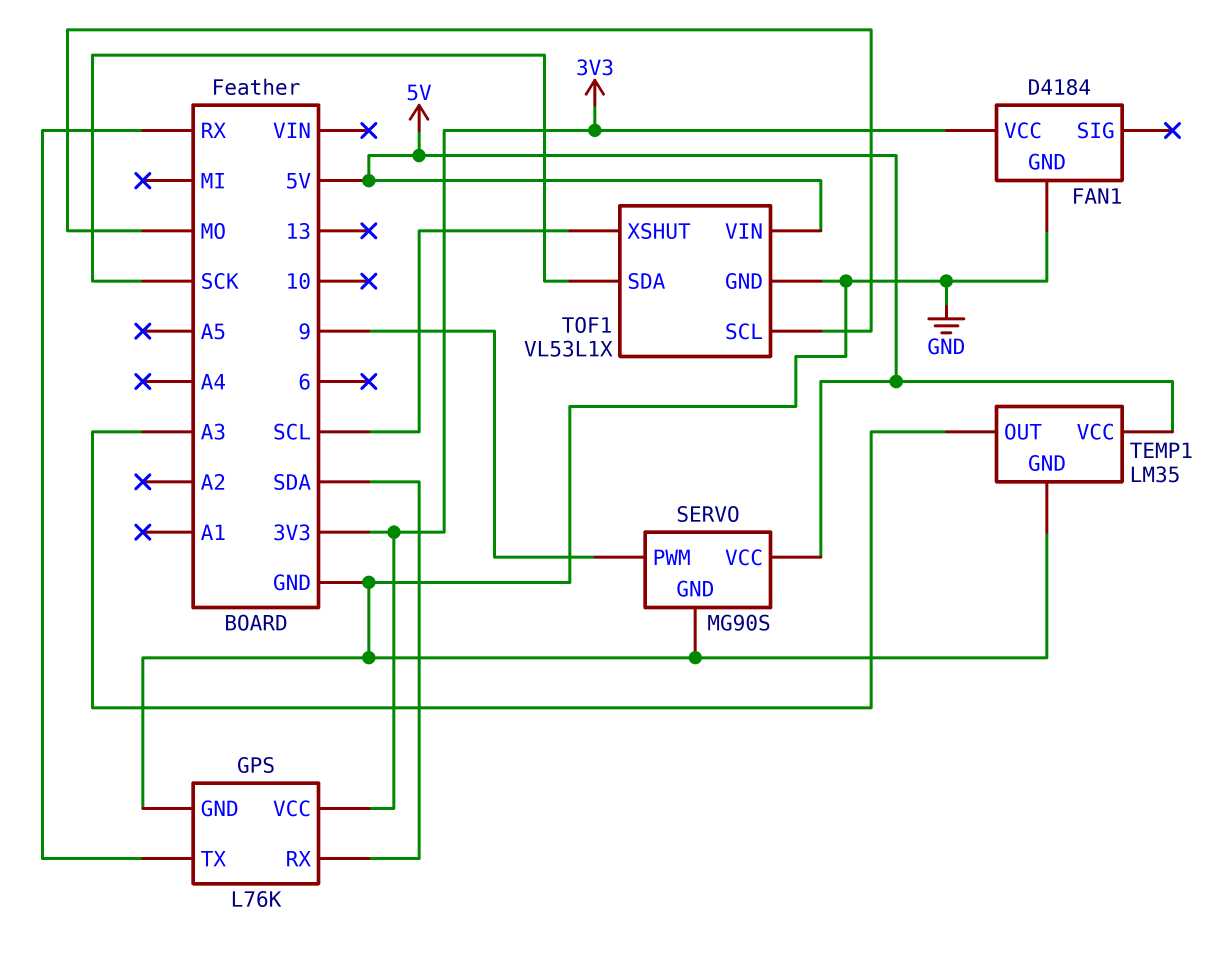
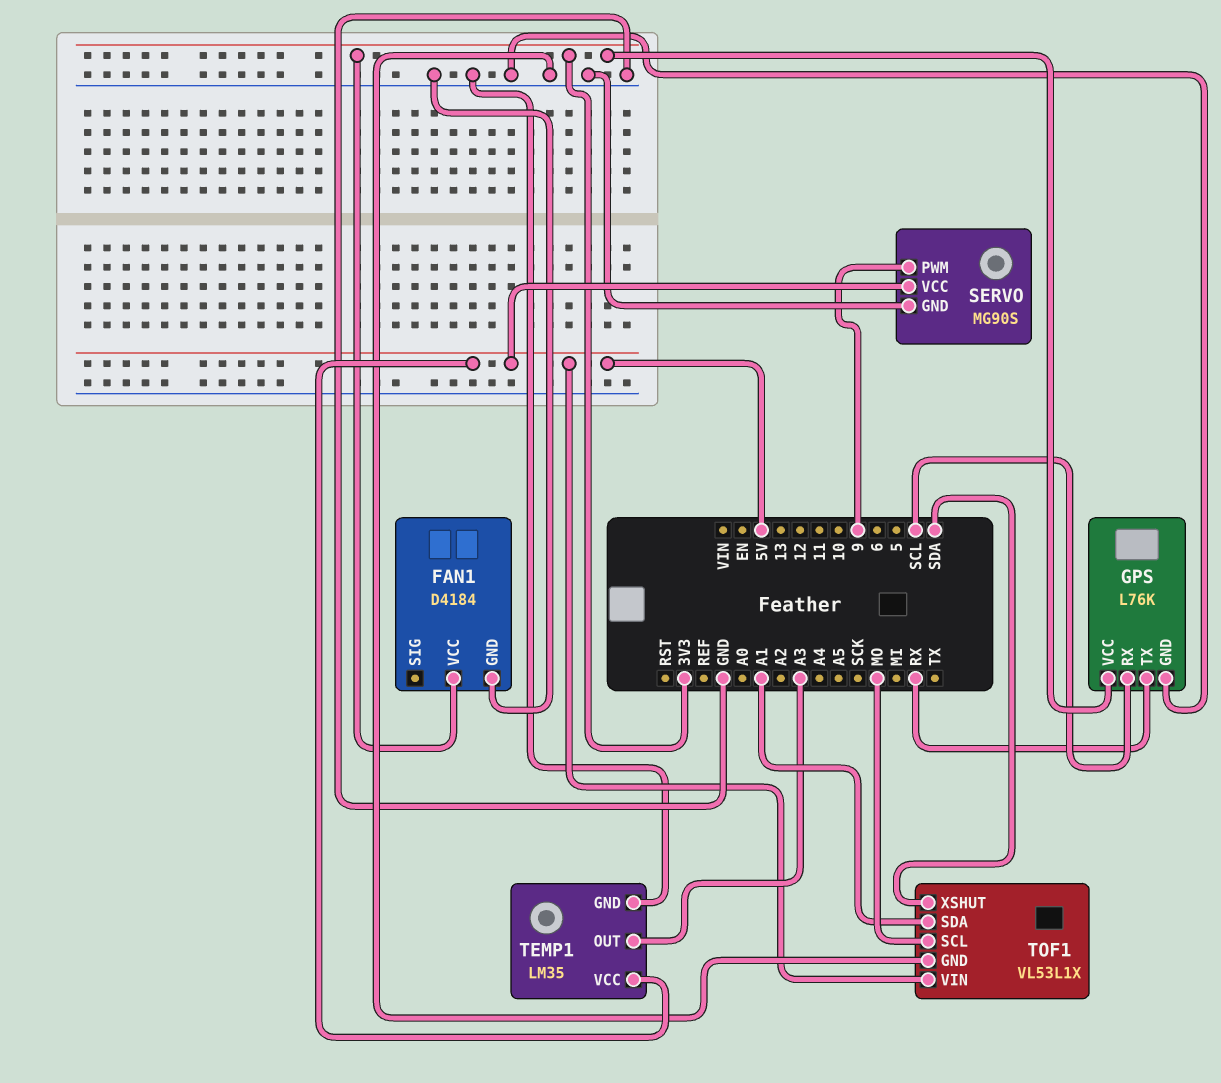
GPS pin RX: SDA -> SCL
TOF1 pin SDA: SCK -> A1
TOF1 pin XSHUT: SCL -> SDA

